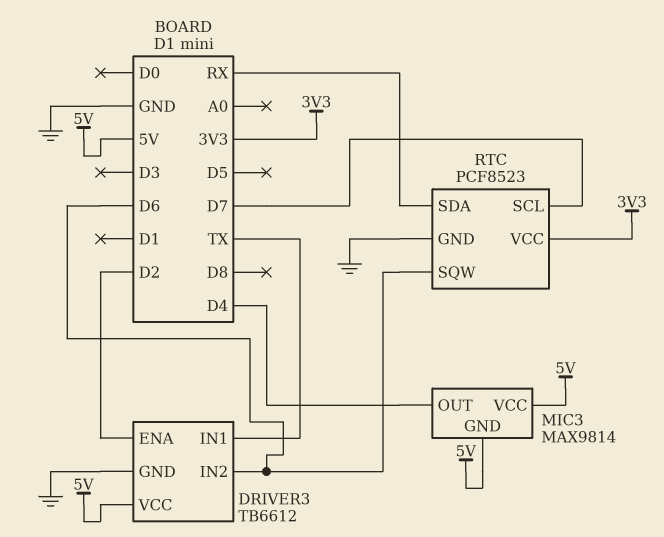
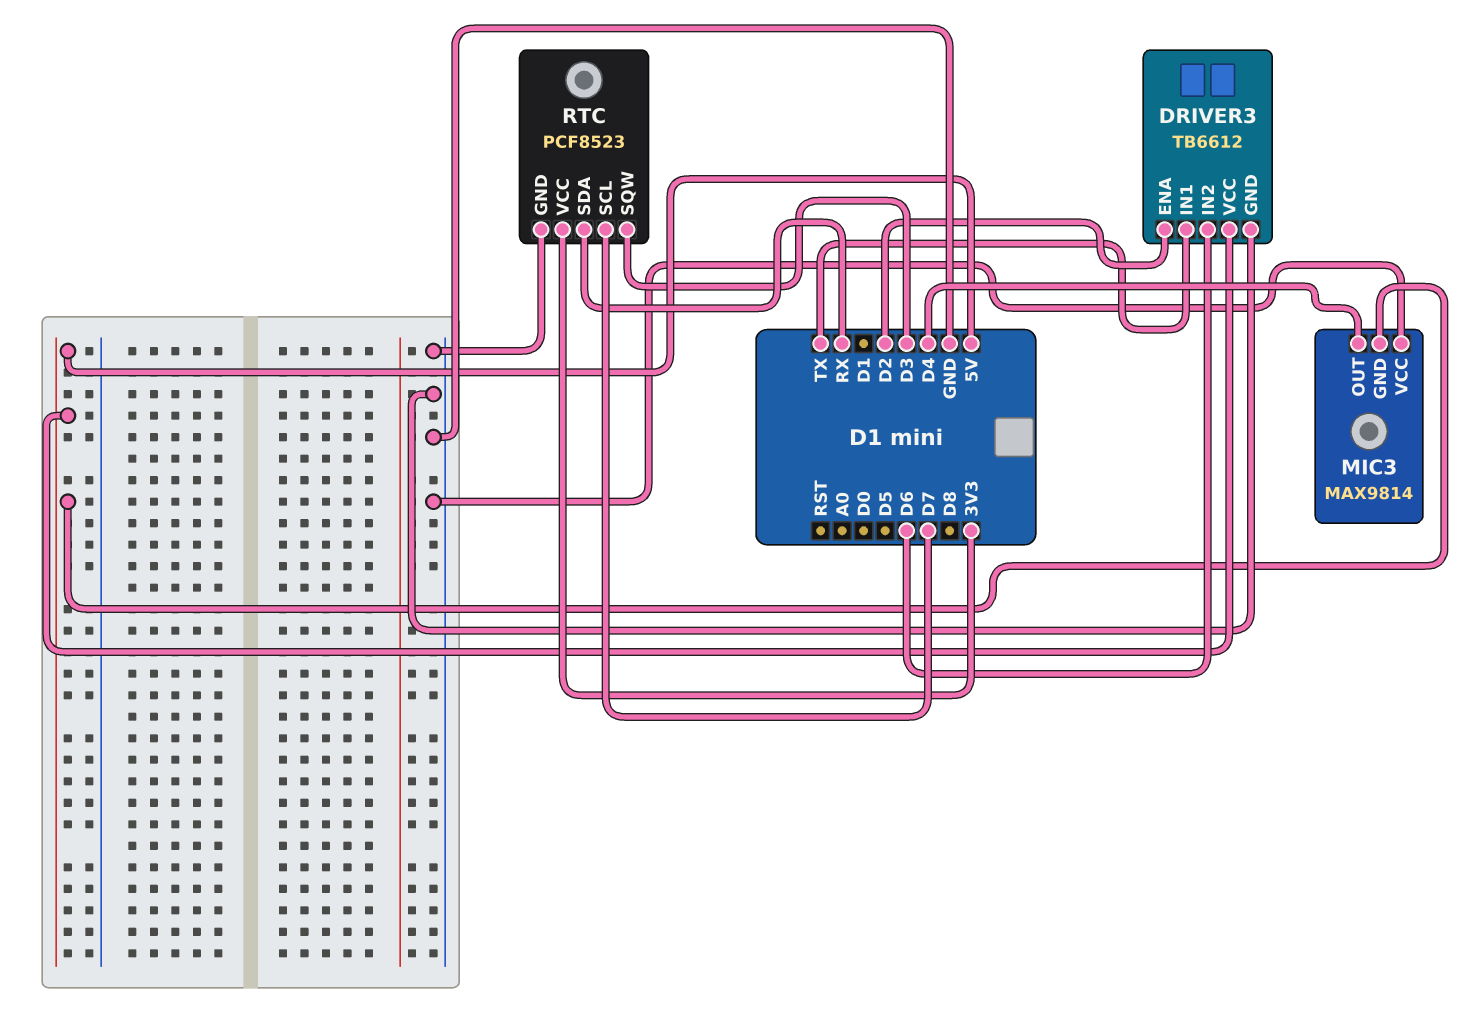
MIC3 pin VCC: 5V -> GND
RTC pin SQW: D6 -> D3

